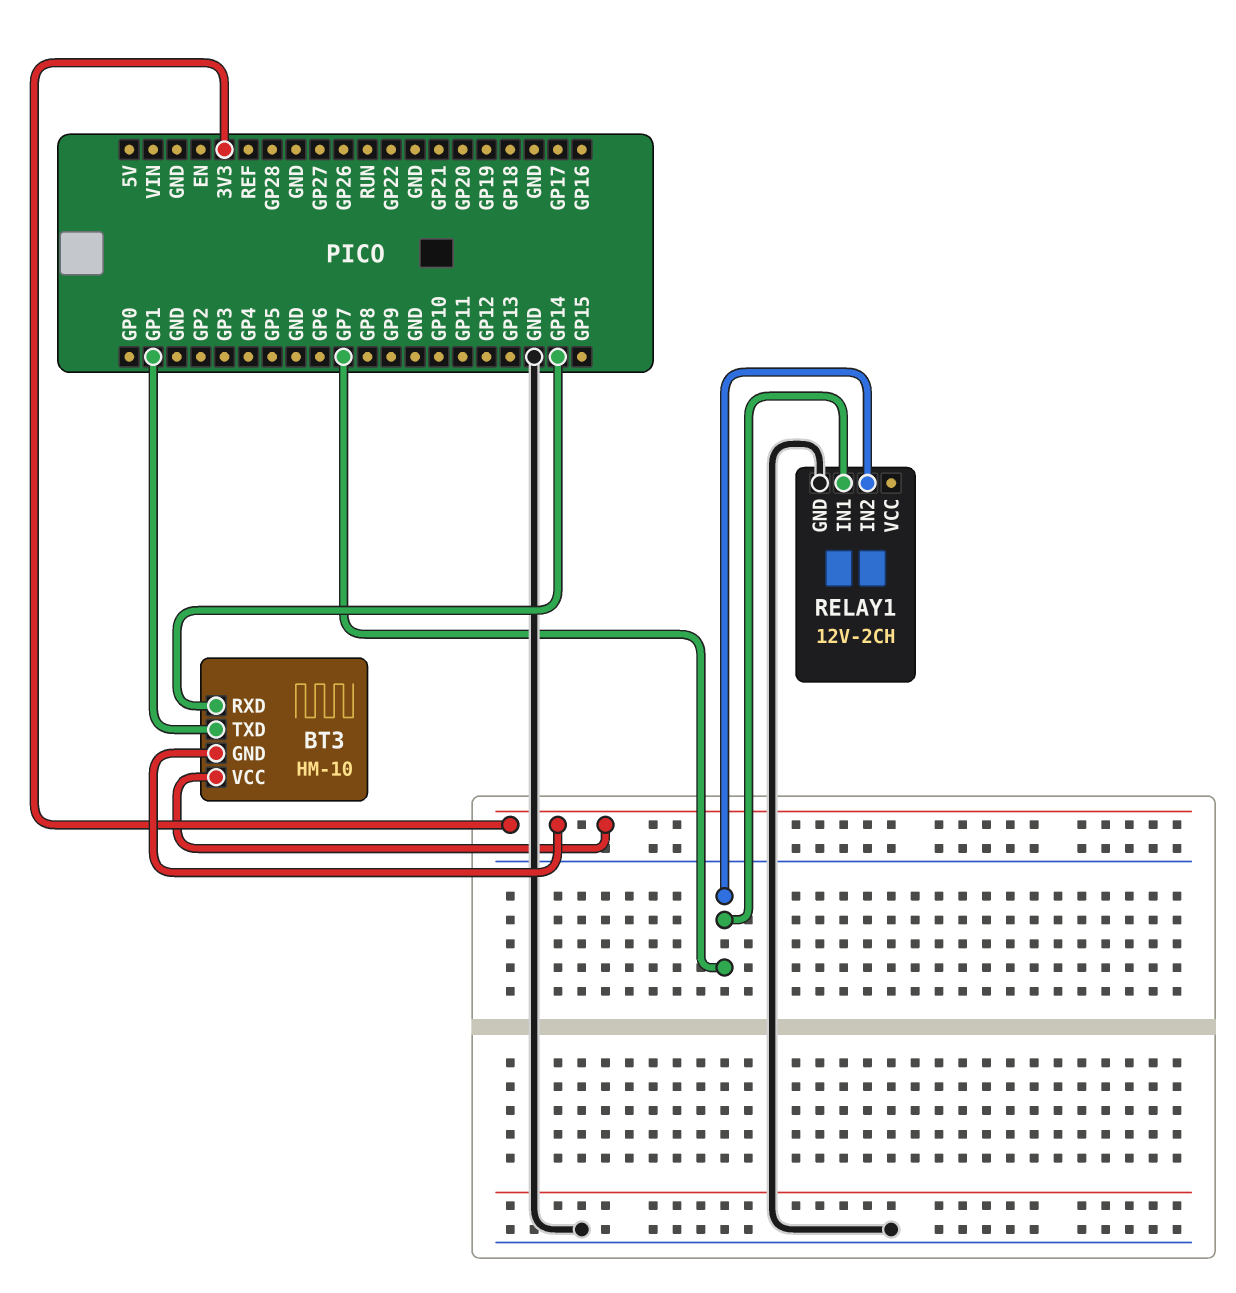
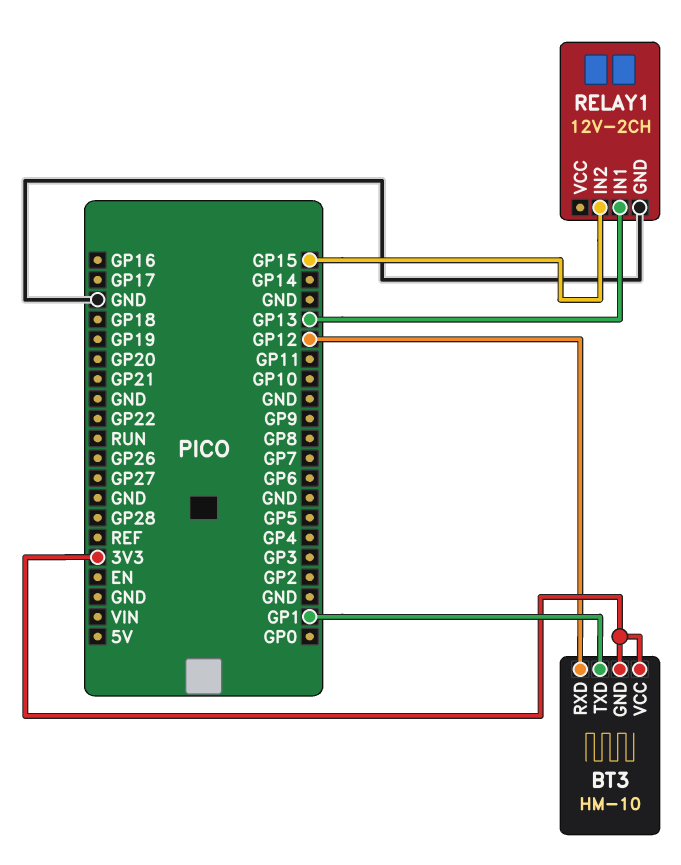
BT3 pin RXD: GP14 -> GP12
RELAY1 pin IN1: GP7 -> GP13
RELAY1 pin IN2: GP7 -> GP15

